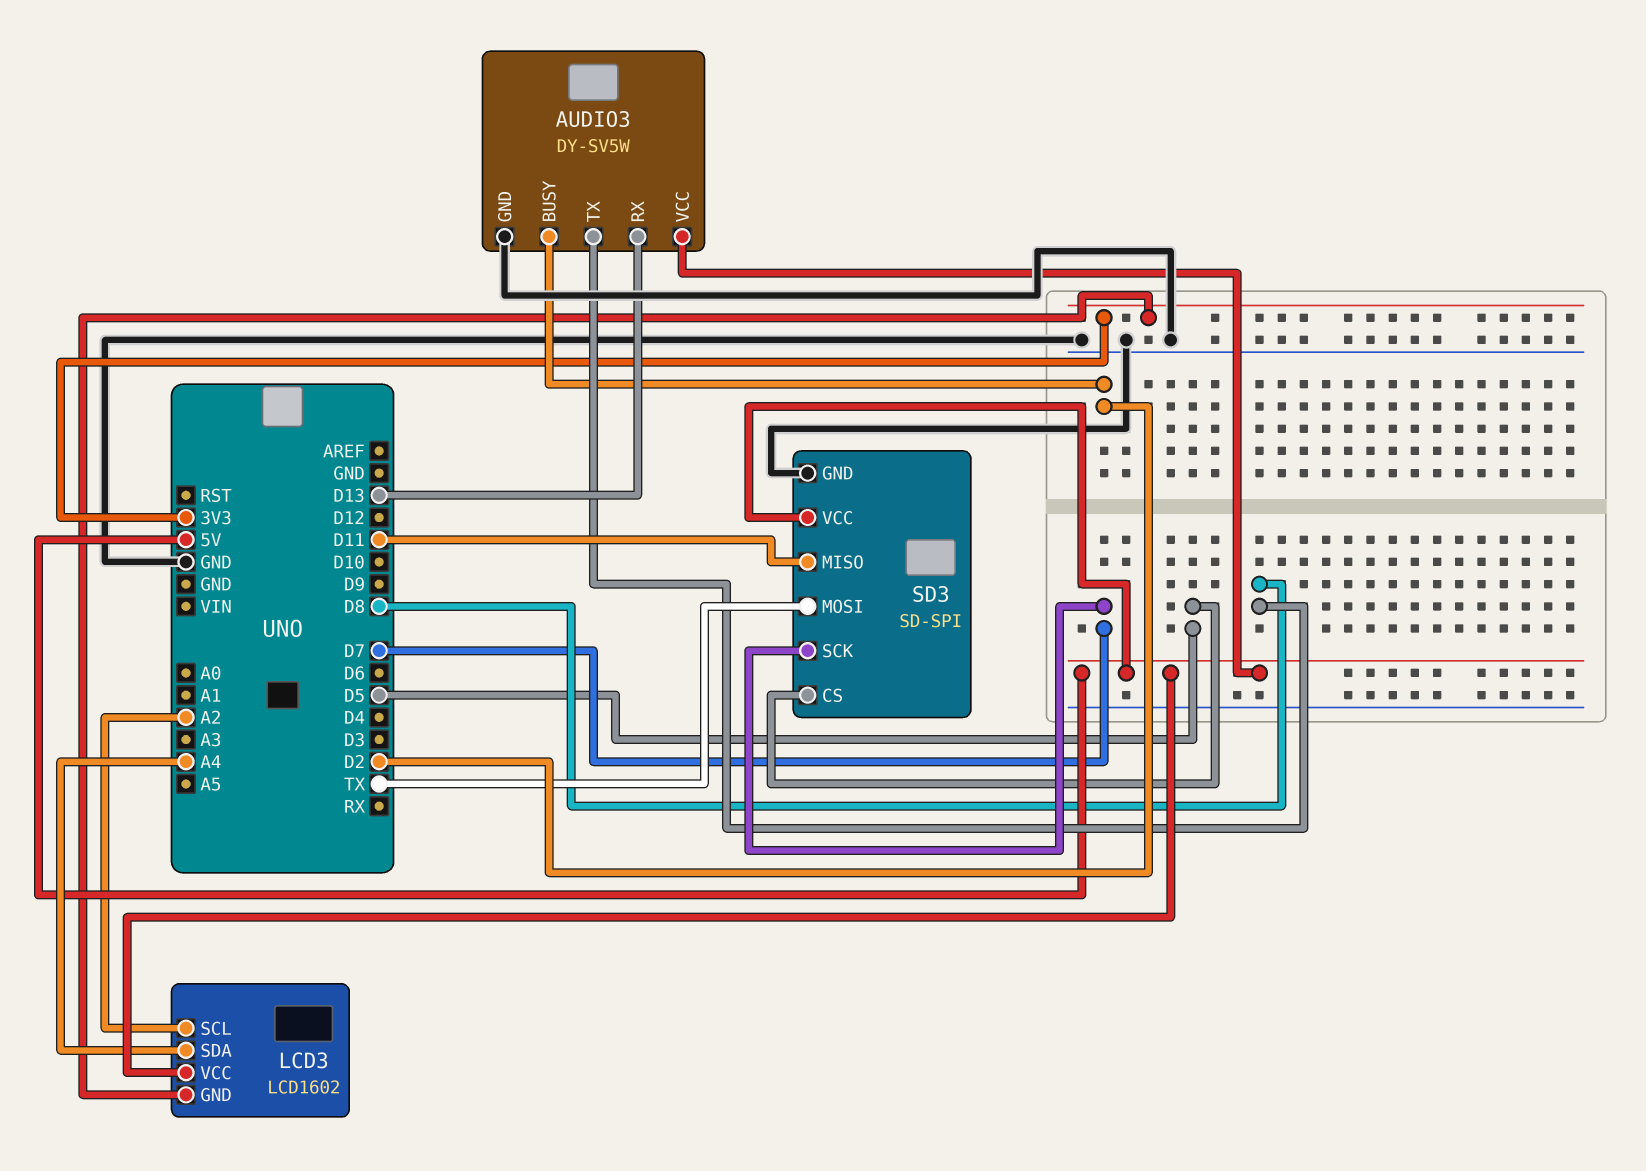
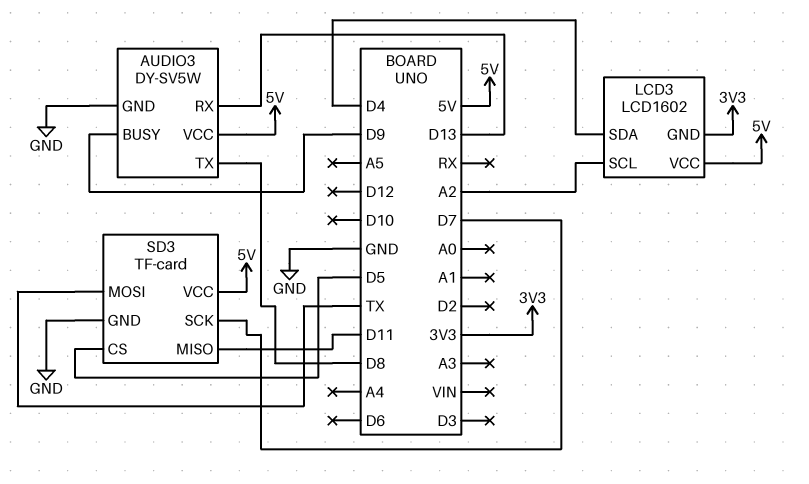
AUDIO3 pin BUSY: D2 -> D9
LCD3 pin SDA: A4 -> D4
SD3: SD-SPI -> TF-card

